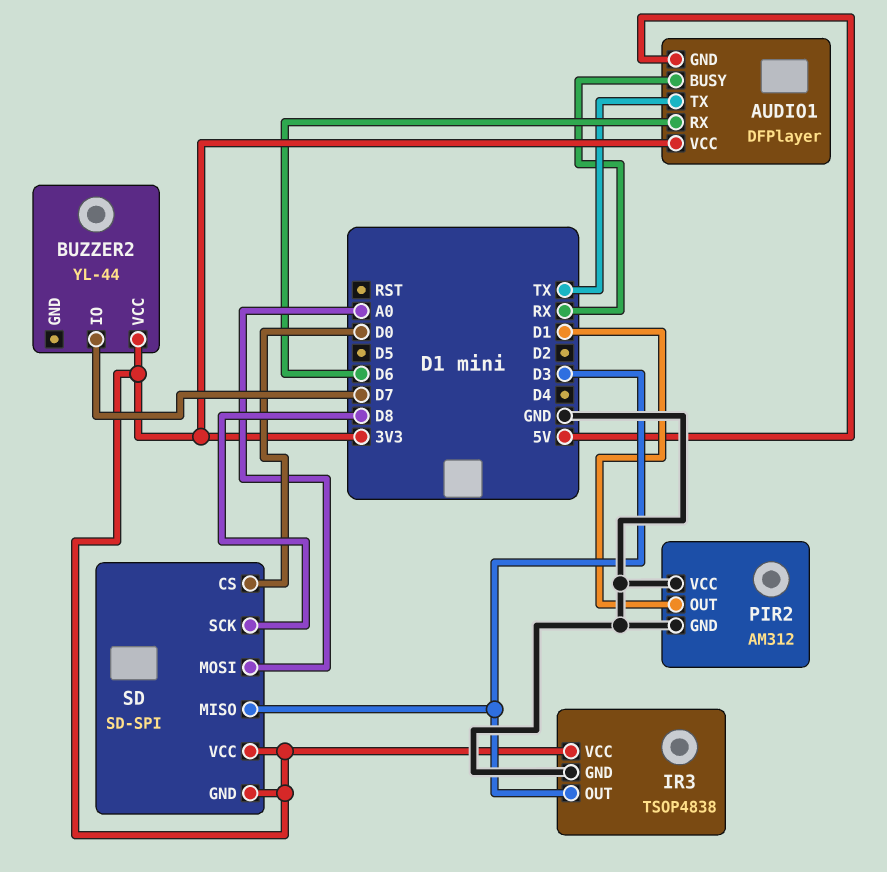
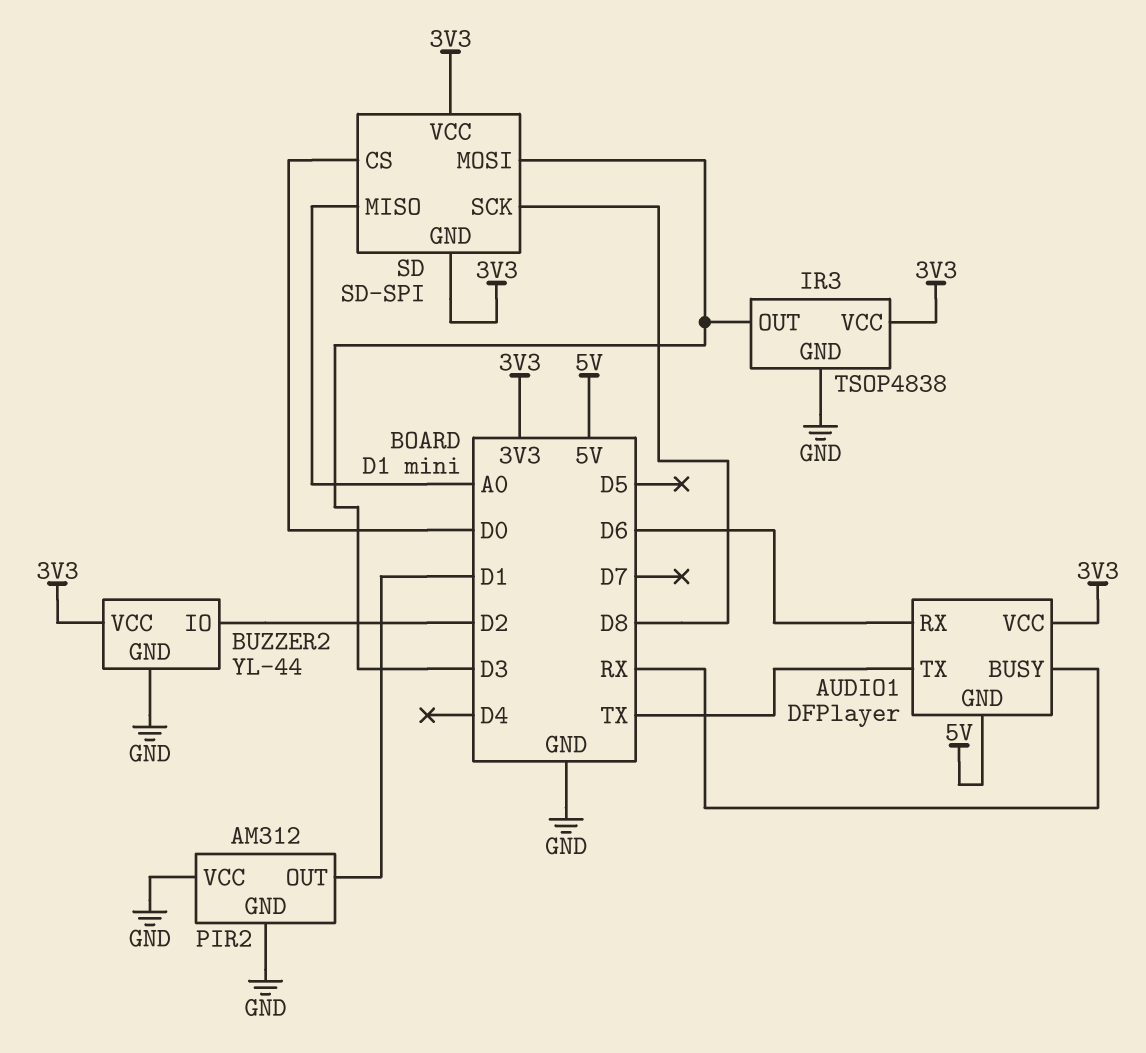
BUZZER2 pin GND: none -> GND
BUZZER2 pin IO: D7 -> D2
SD pin MISO: D3 -> A0
SD pin MOSI: A0 -> D3

